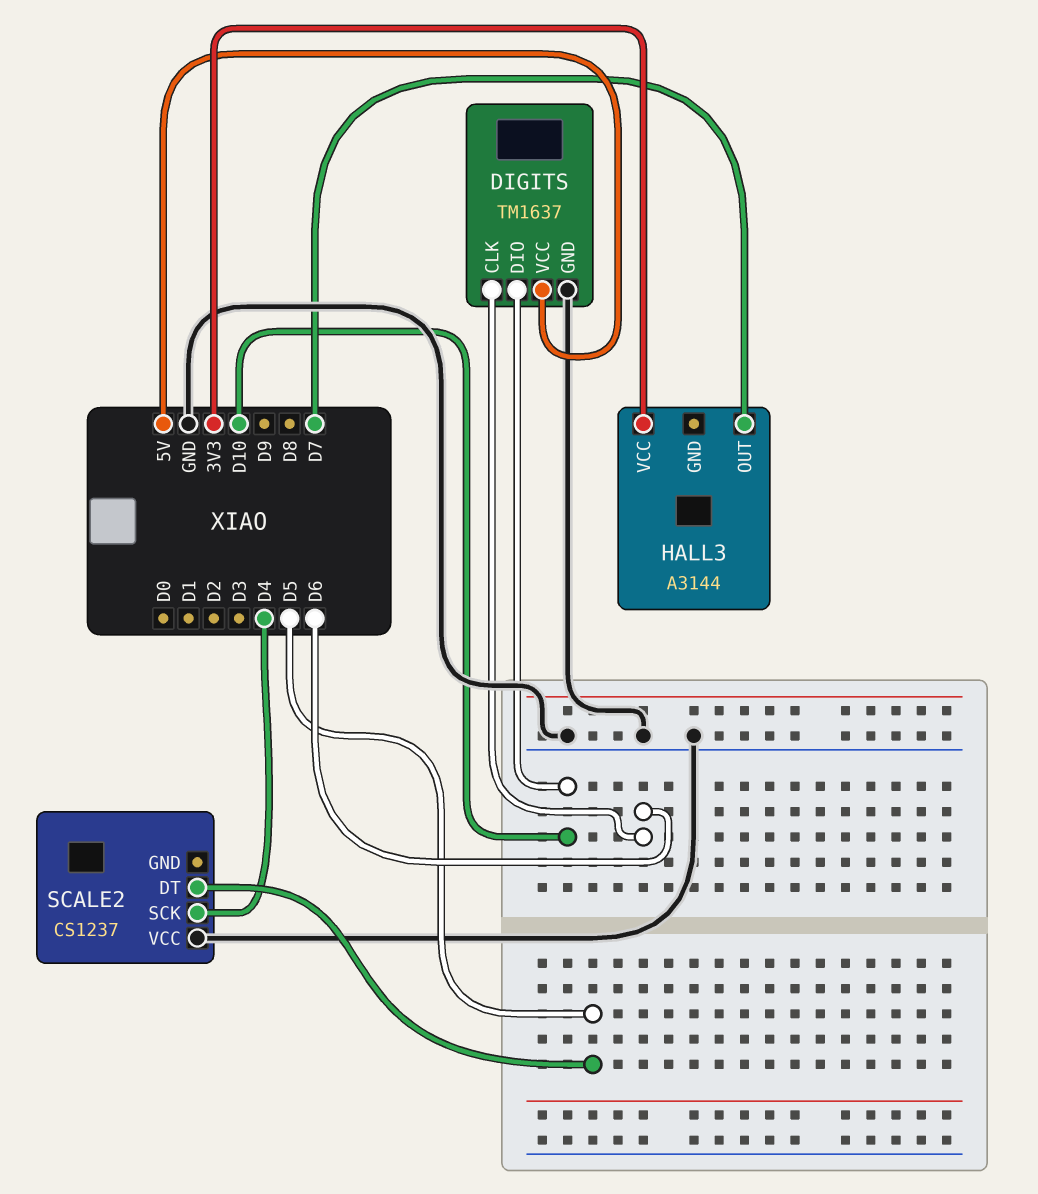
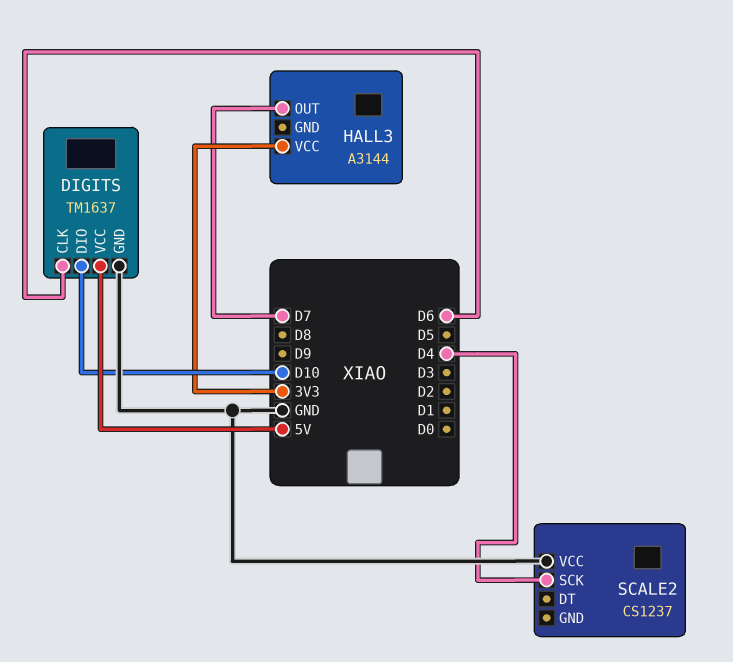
SCALE2 pin DT: D5 -> none

